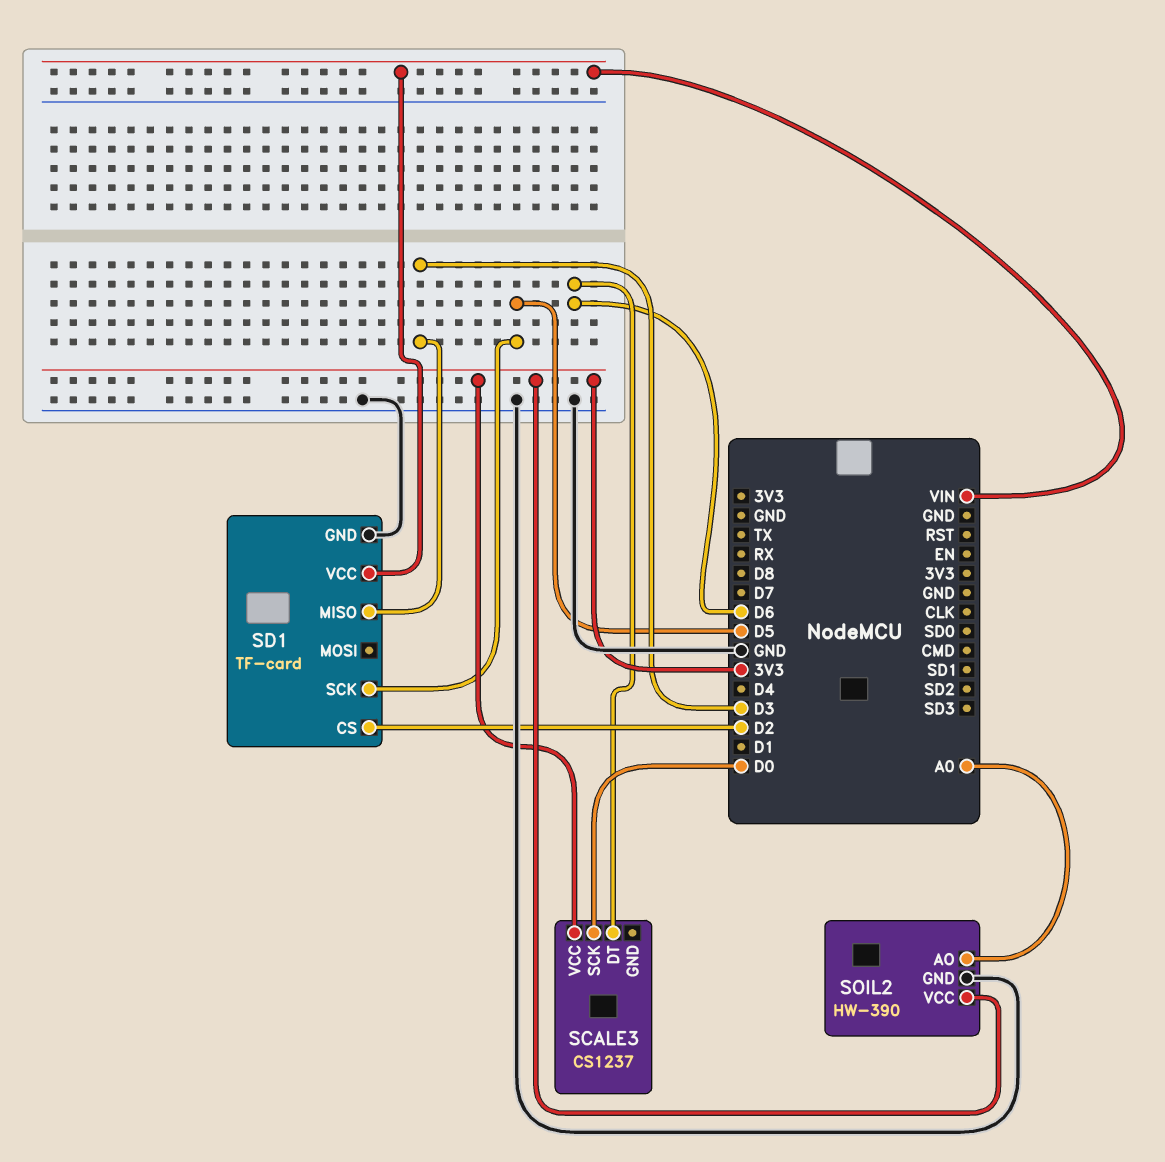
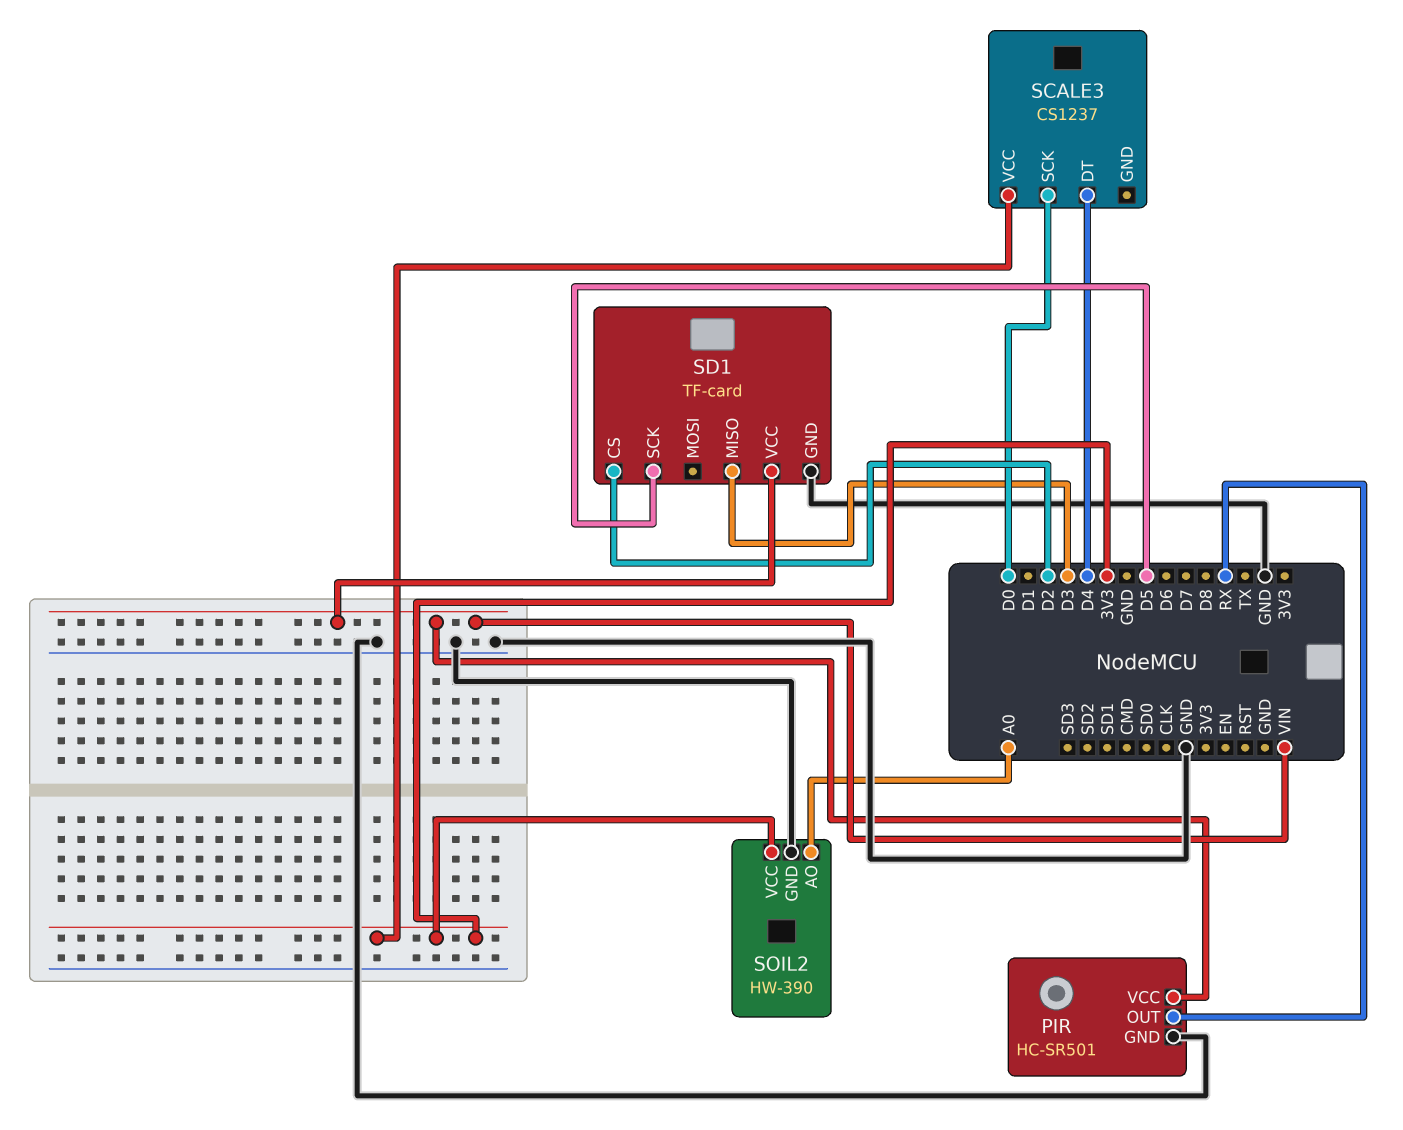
PIR: none -> HC-SR501
PIR pin GND: none -> GND
PIR pin OUT: none -> RX
PIR pin VCC: none -> VIN
SCALE3 pin DT: D6 -> D4

